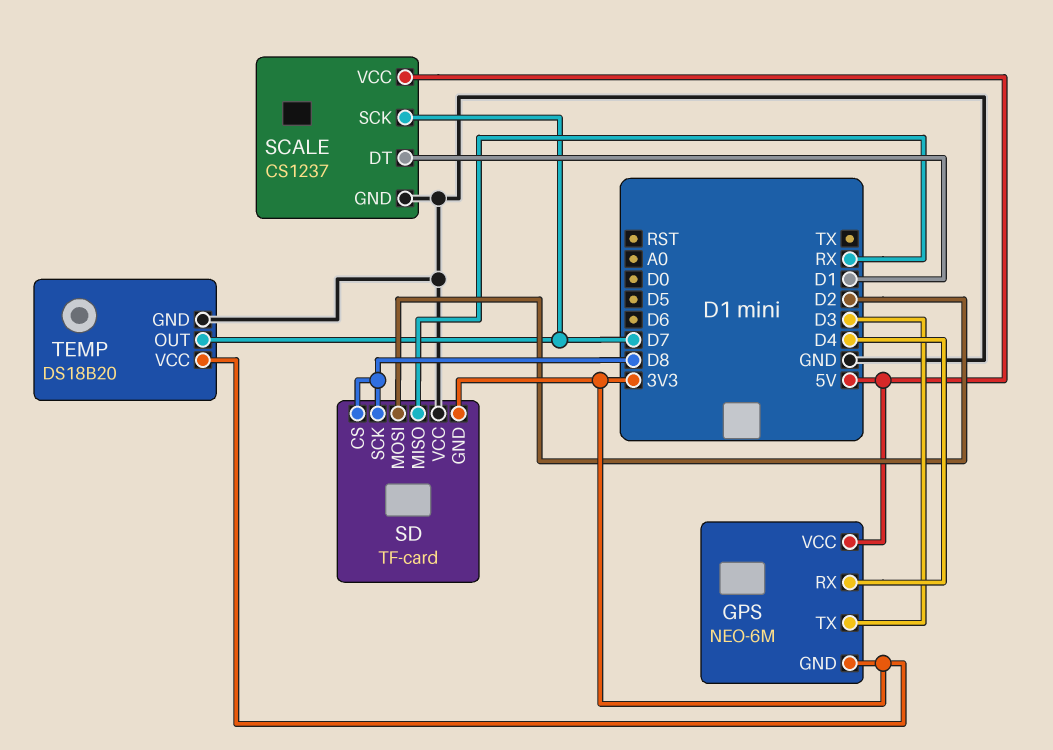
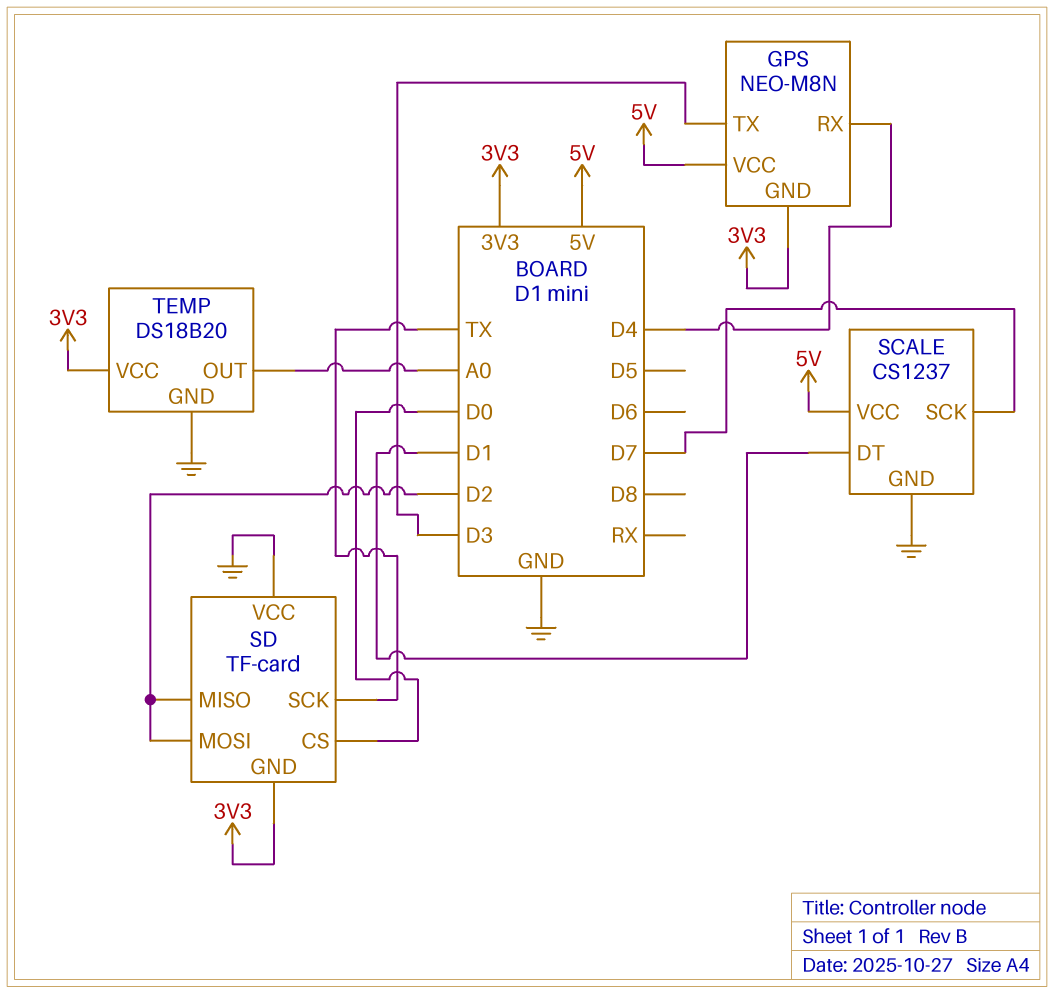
GPS: NEO-6M -> NEO-M8N
SD pin CS: D8 -> D0
SD pin MISO: RX -> D2
SD pin SCK: D8 -> TX
TEMP pin OUT: D7 -> A0

